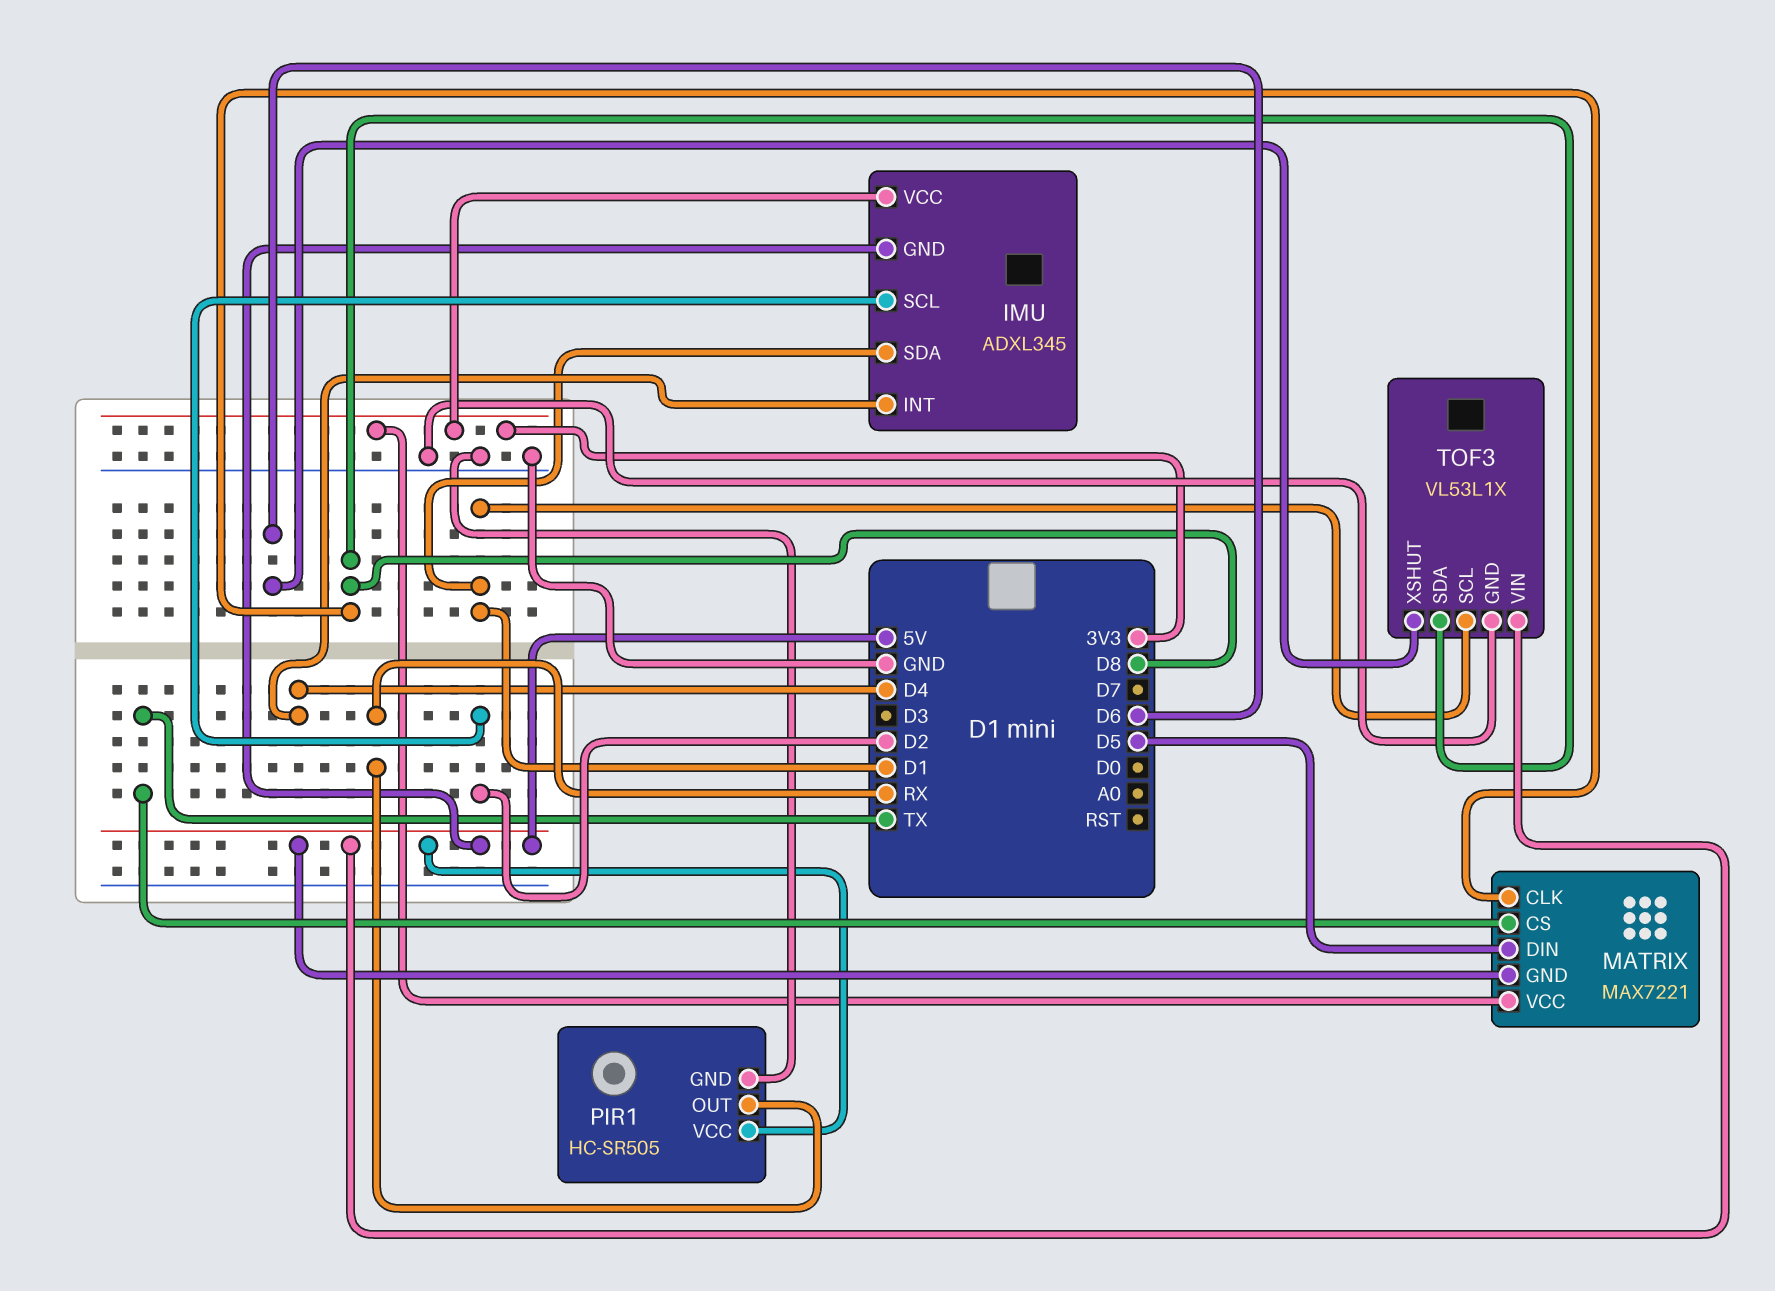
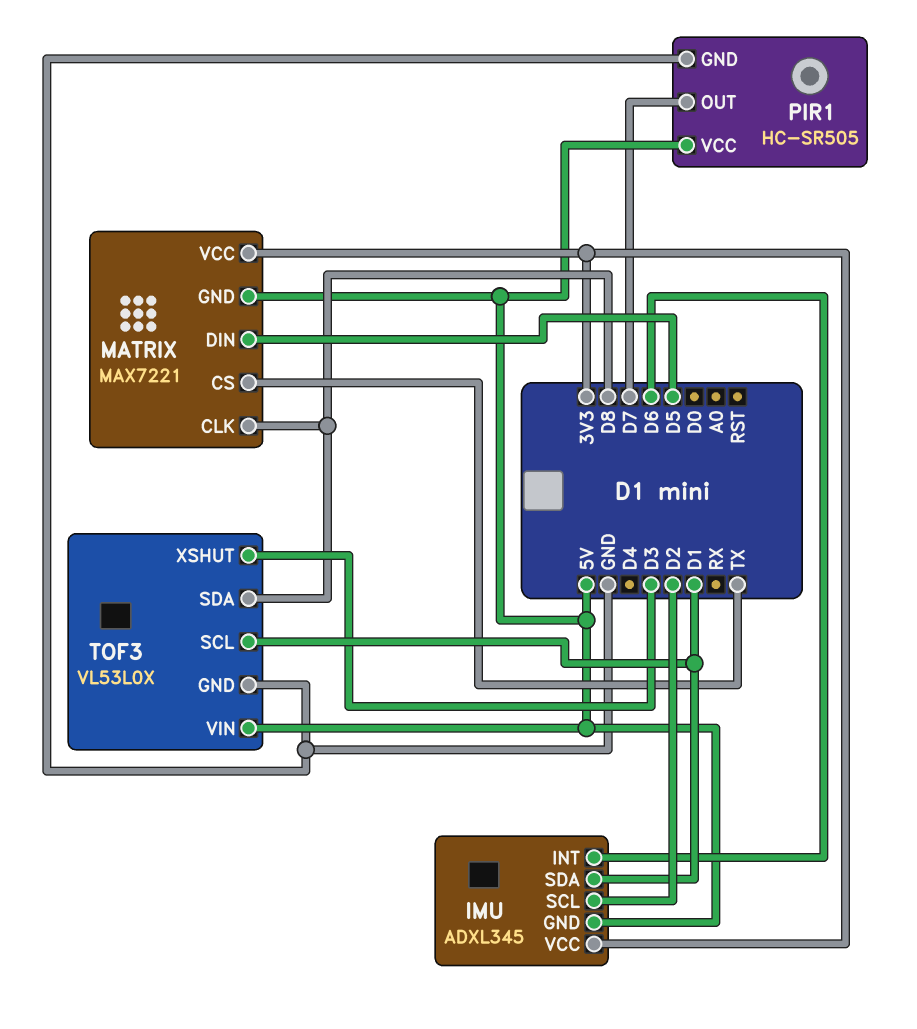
IMU pin INT: D4 -> D6
PIR1 pin OUT: RX -> D7
TOF3: VL53L1X -> VL53L0X
TOF3 pin XSHUT: D6 -> D3

